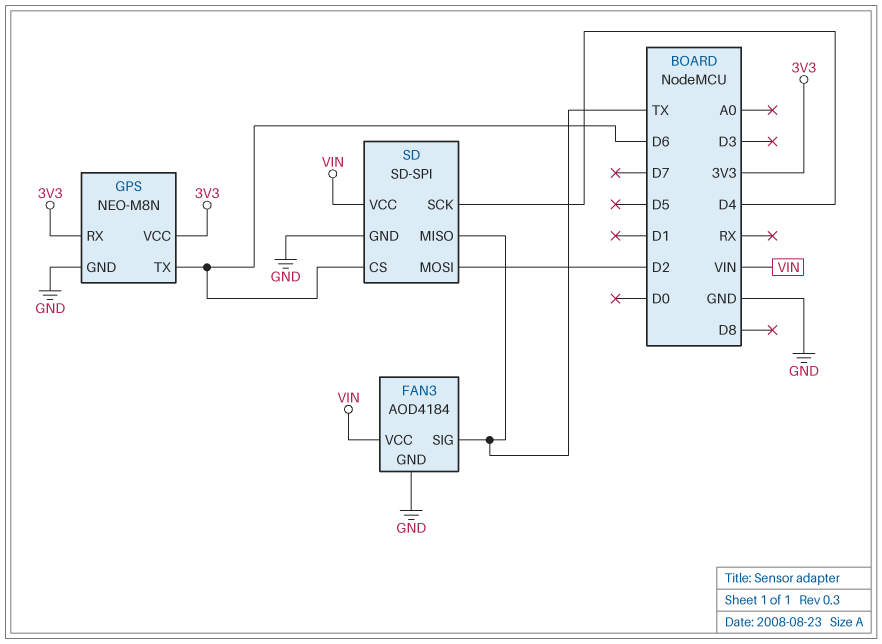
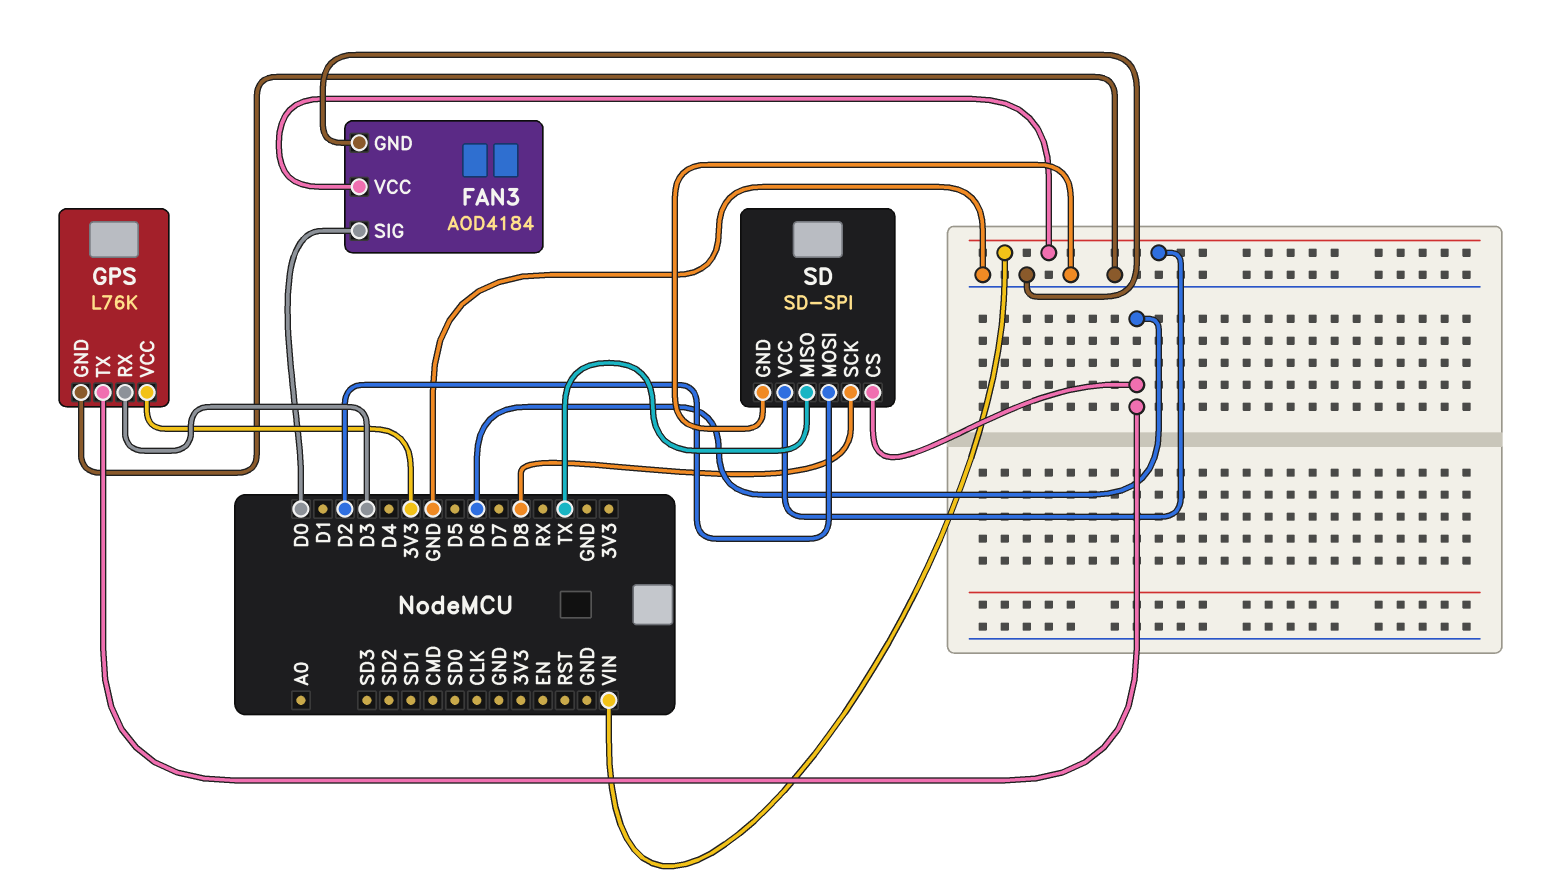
FAN3 pin SIG: TX -> D0
GPS: NEO-M8N -> L76K
GPS pin RX: 3V3 -> D3
SD pin SCK: D4 -> D8

